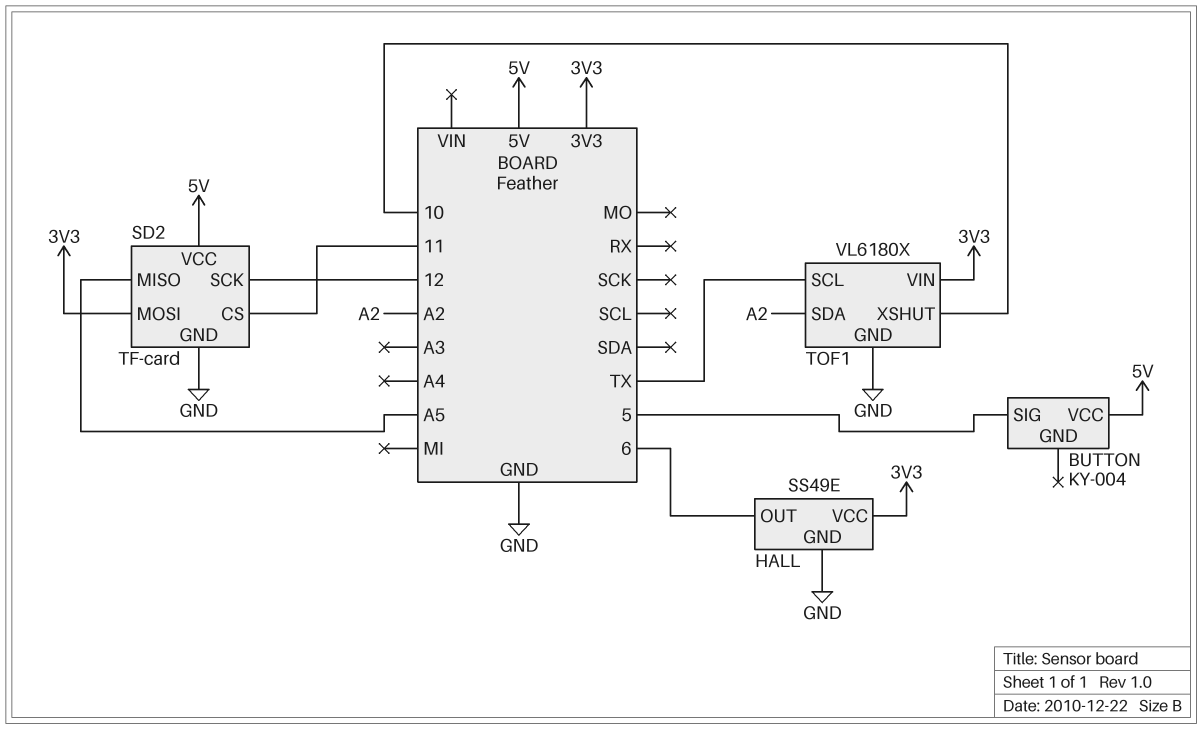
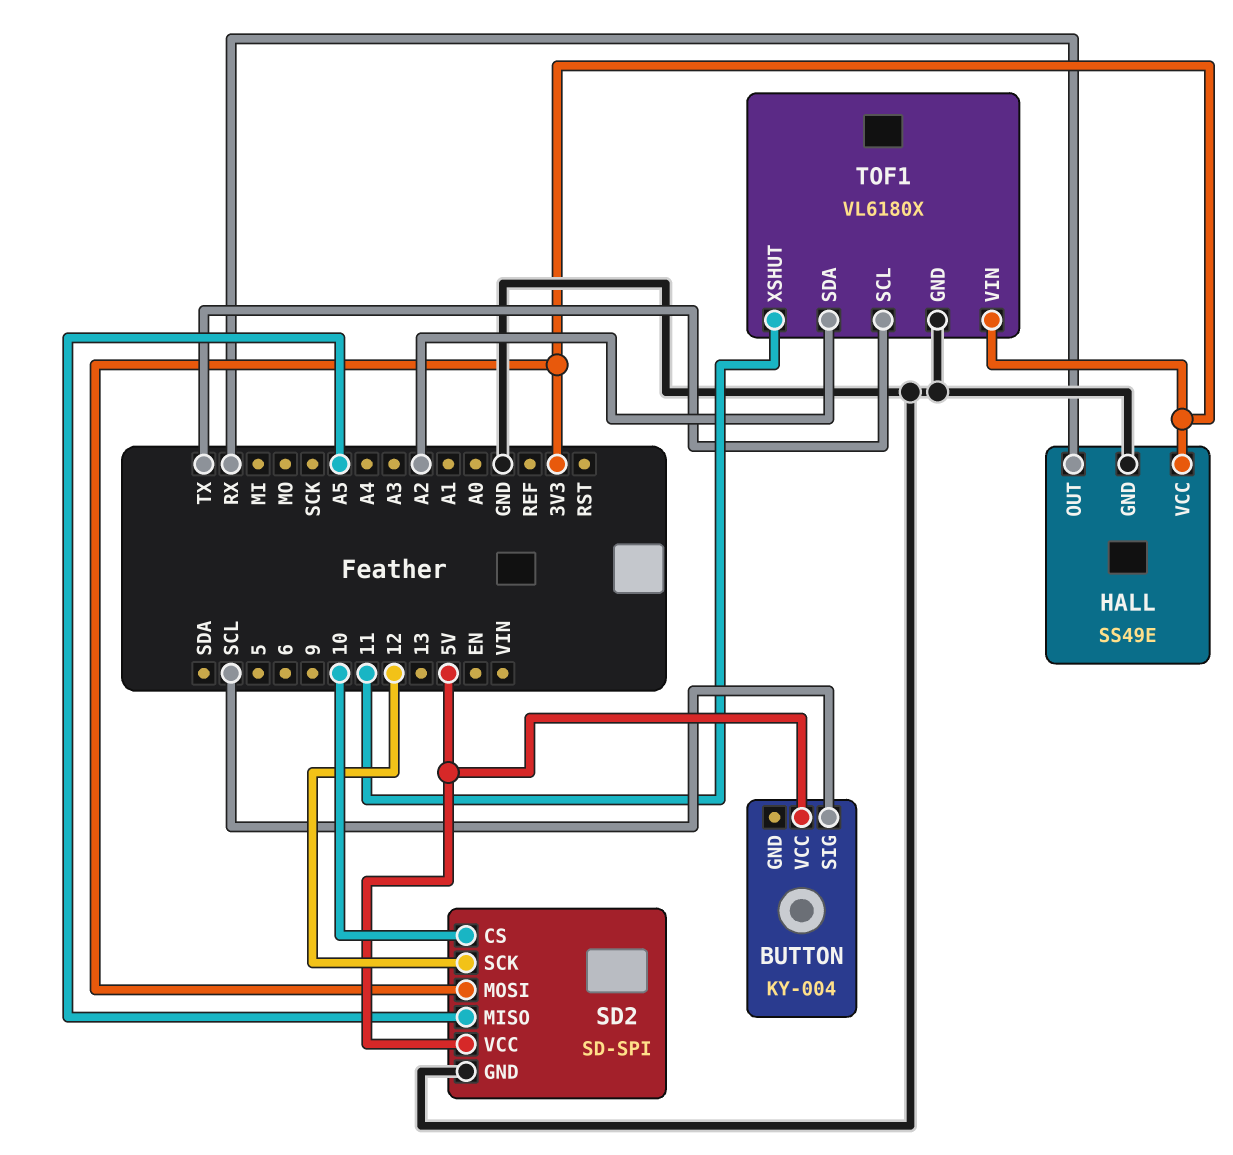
BUTTON pin SIG: 5 -> SCL
HALL pin OUT: 6 -> RX
SD2: TF-card -> SD-SPI
SD2 pin CS: 11 -> 10
TOF1 pin XSHUT: 10 -> 11

